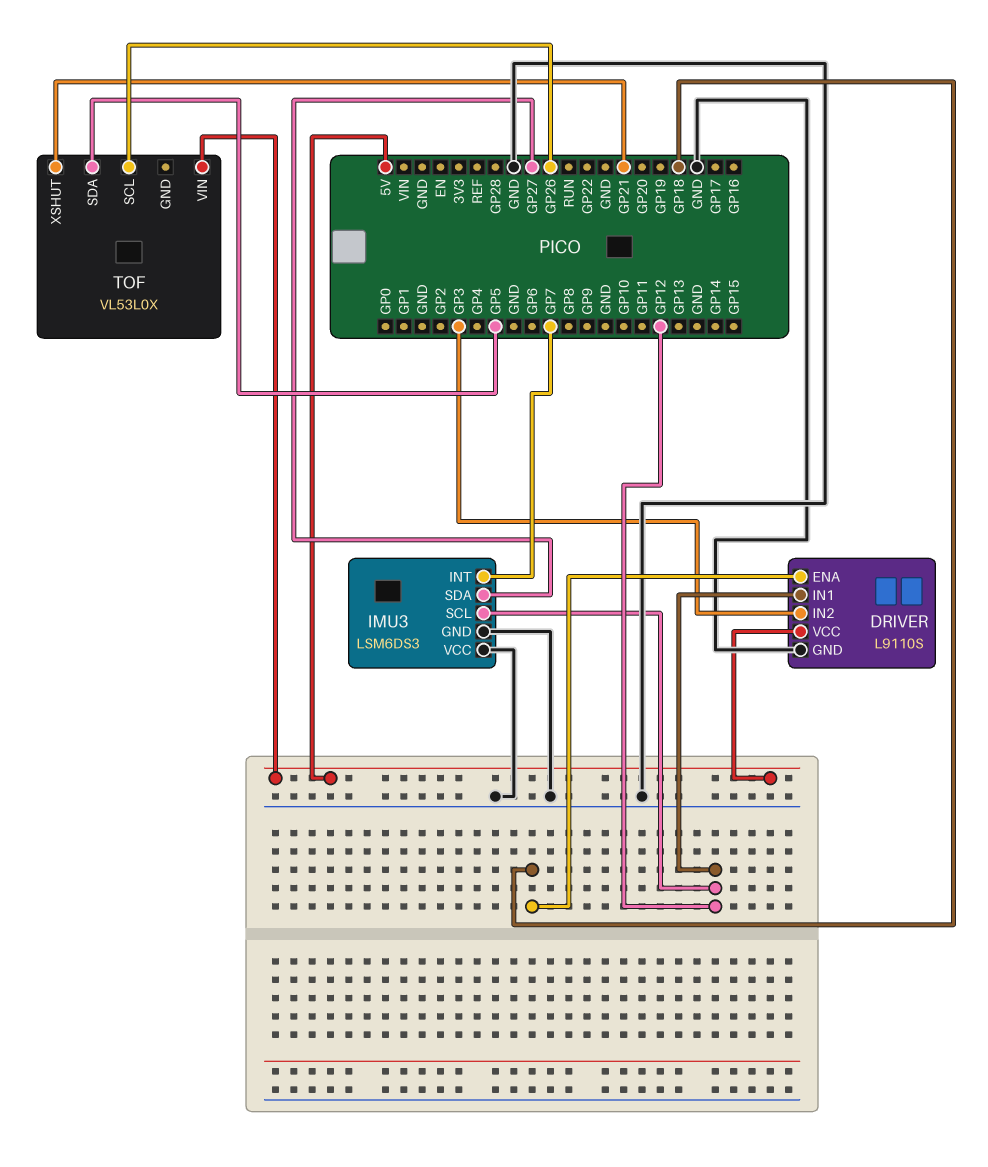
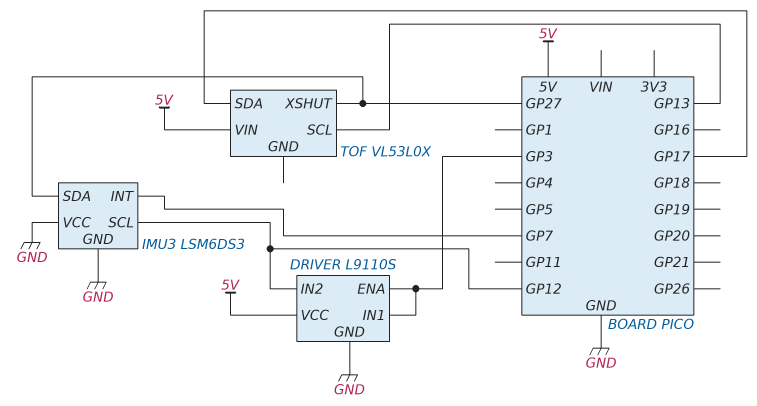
DRIVER pin ENA: GP18 -> GP3
DRIVER pin IN1: GP12 -> GP3
DRIVER pin IN2: GP3 -> GP12
TOF pin SCL: GP26 -> GP13
TOF pin SDA: GP5 -> GP17
TOF pin XSHUT: GP21 -> GP27

